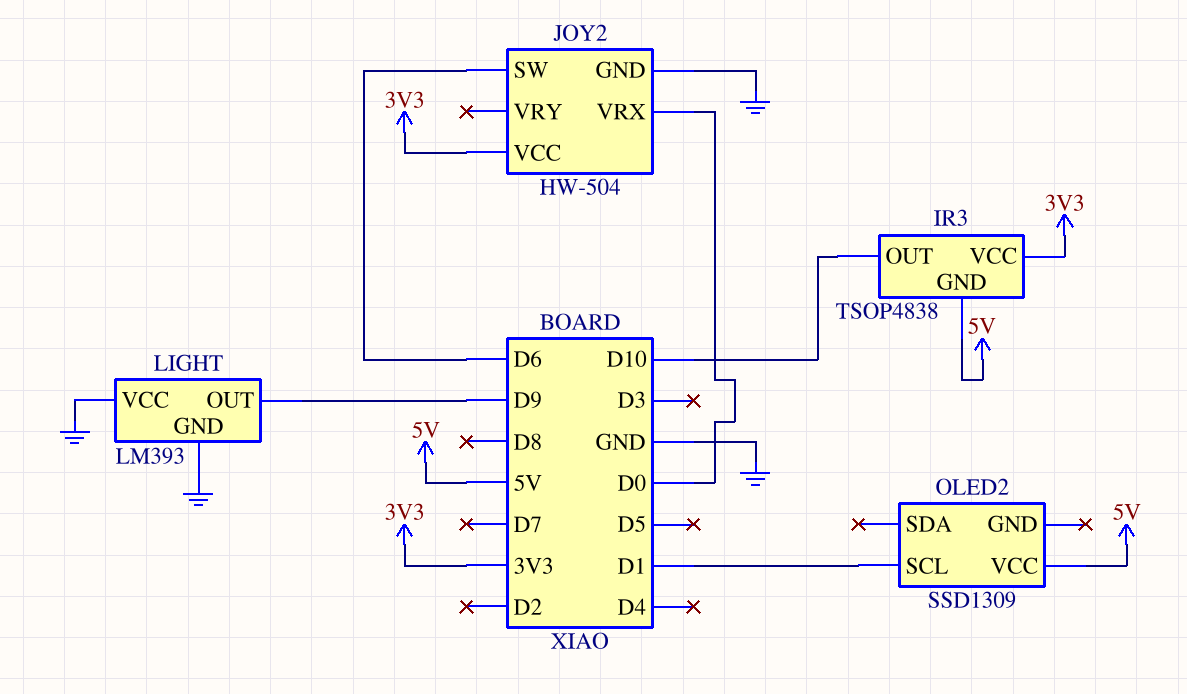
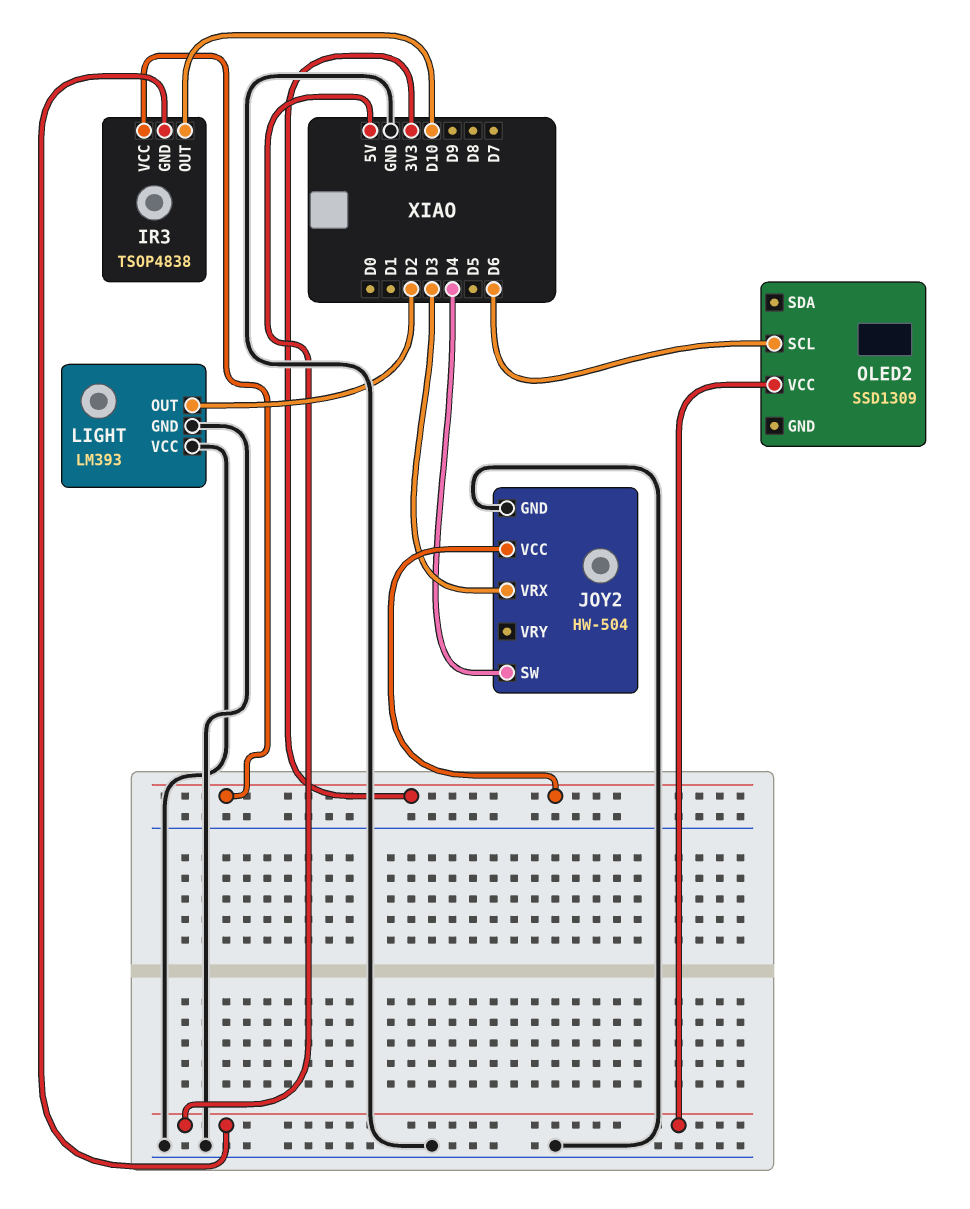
JOY2 pin SW: D6 -> D4
JOY2 pin VRX: D0 -> D3
LIGHT pin OUT: D9 -> D2
OLED2 pin SCL: D1 -> D6

